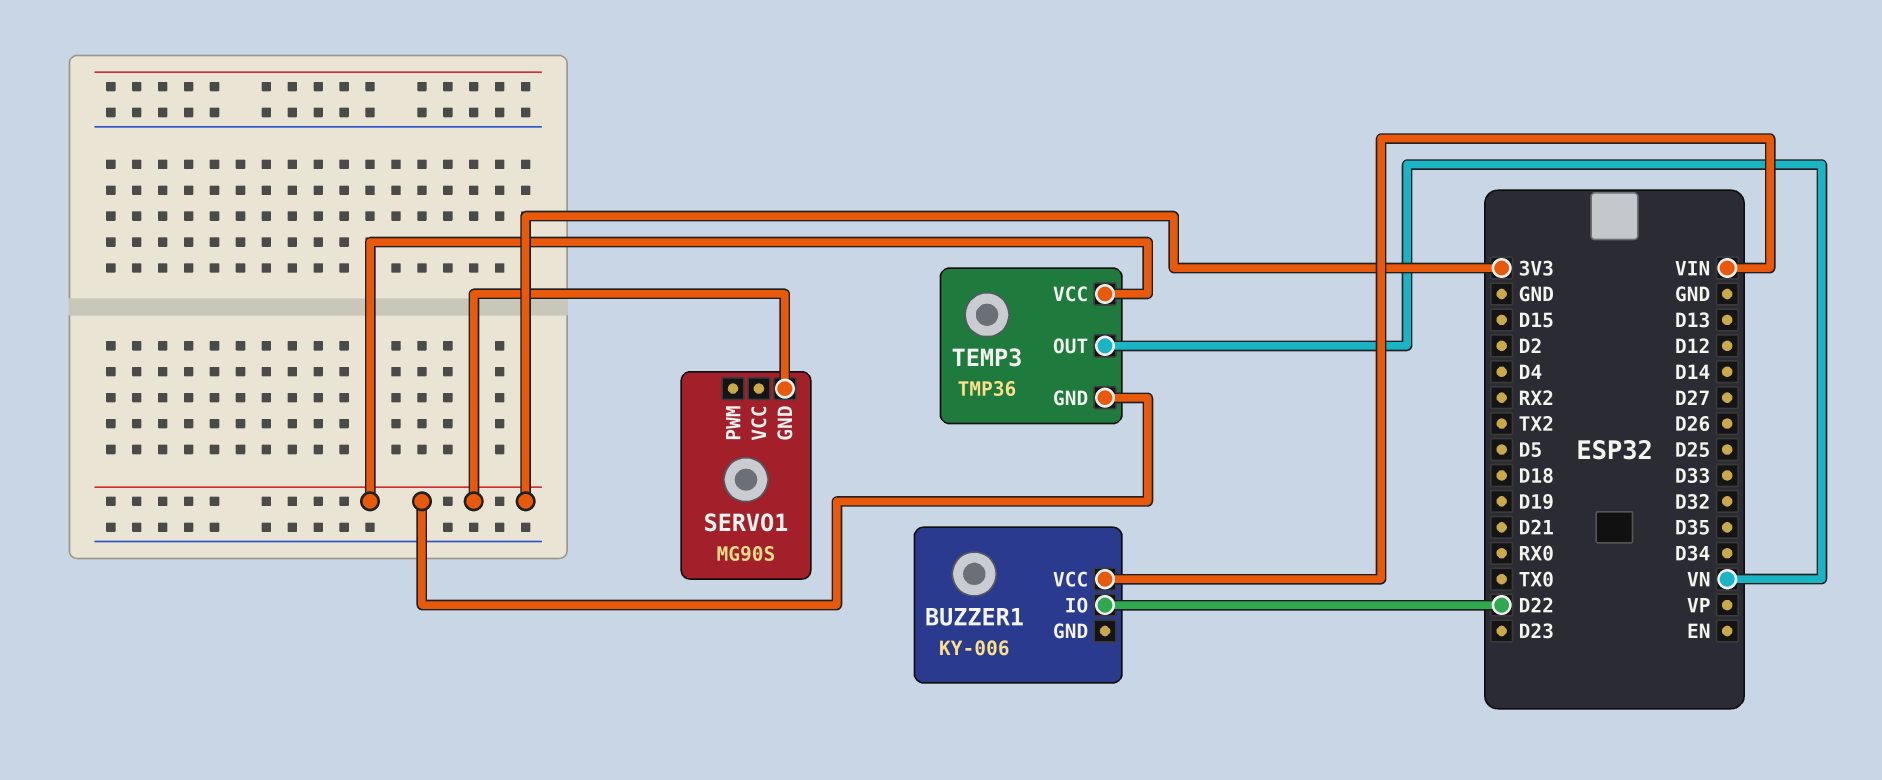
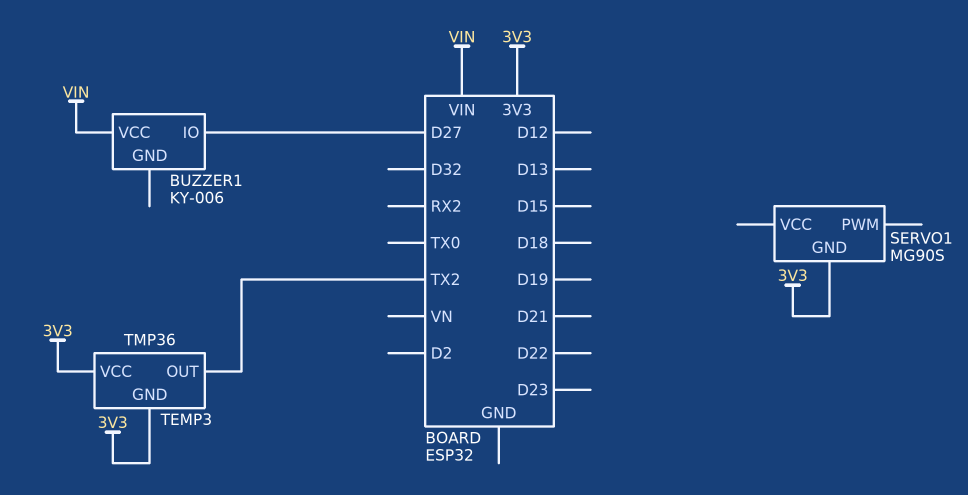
BUZZER1 pin IO: D22 -> D27
TEMP3 pin OUT: VN -> TX2

